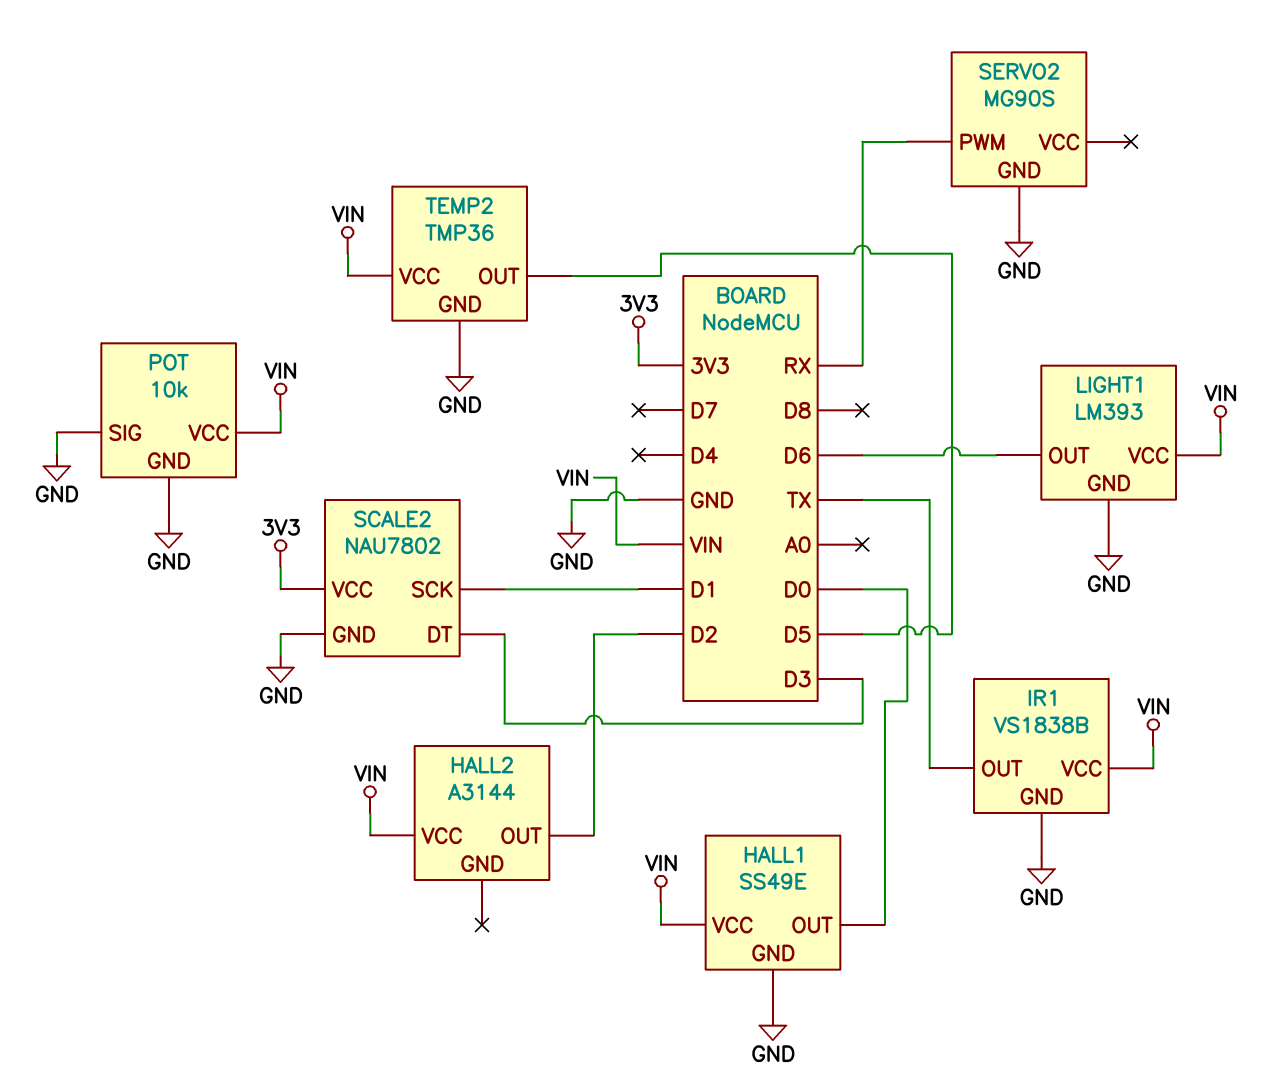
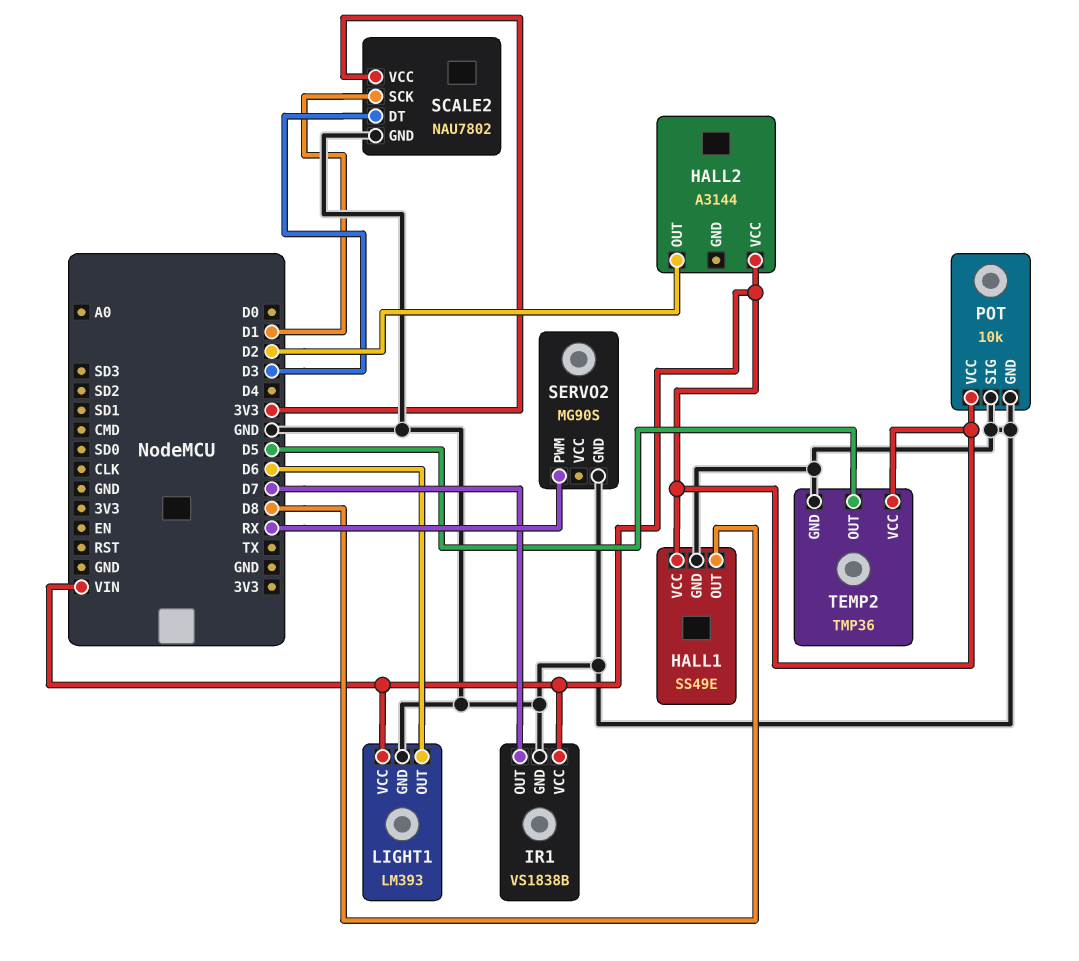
HALL1 pin OUT: D0 -> D8
IR1 pin OUT: TX -> D7

